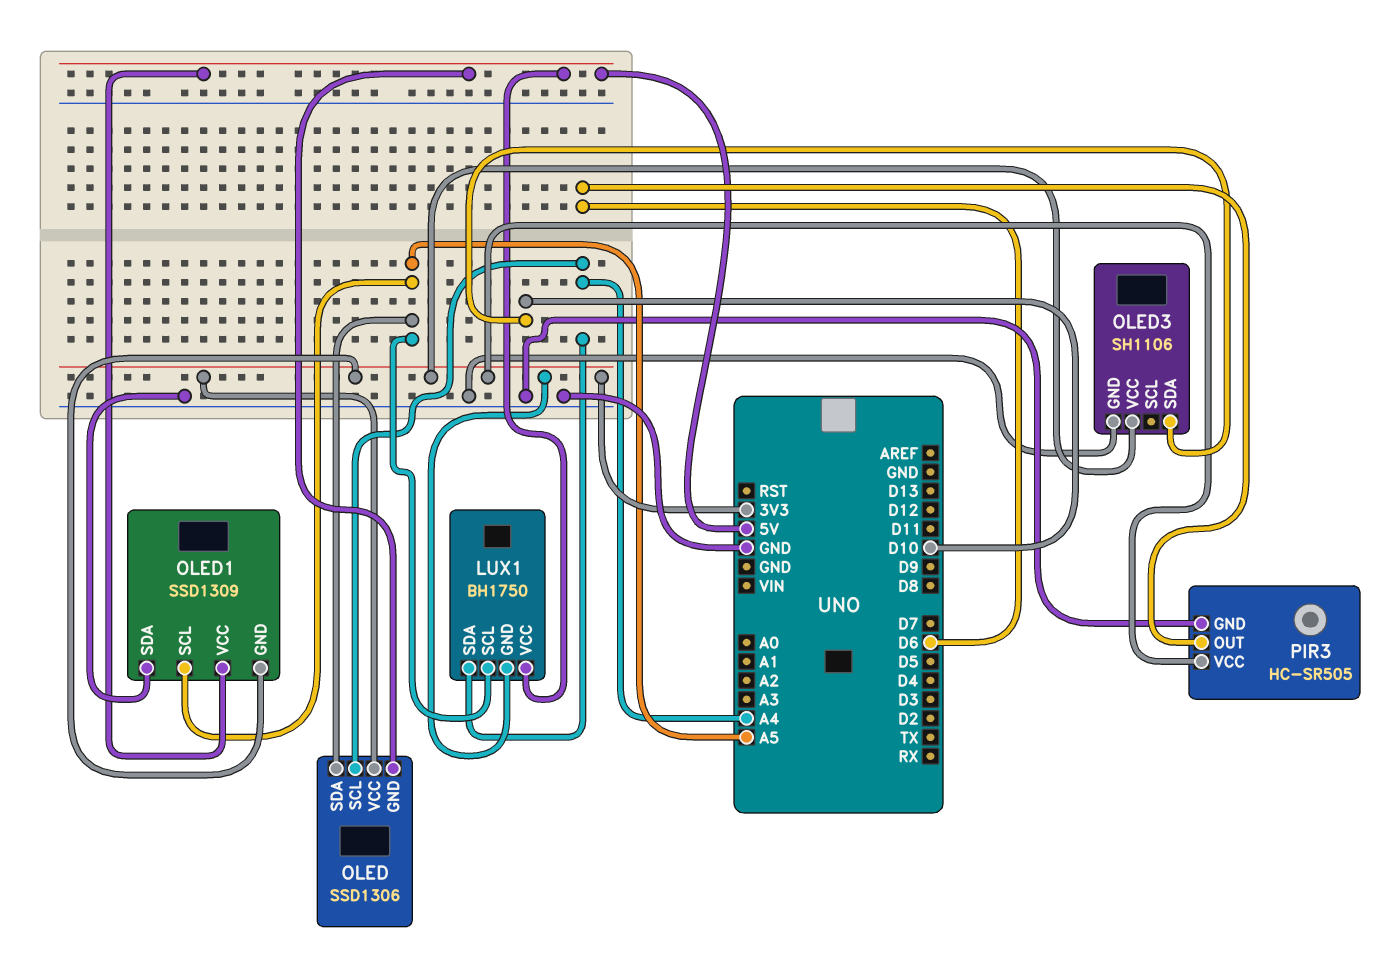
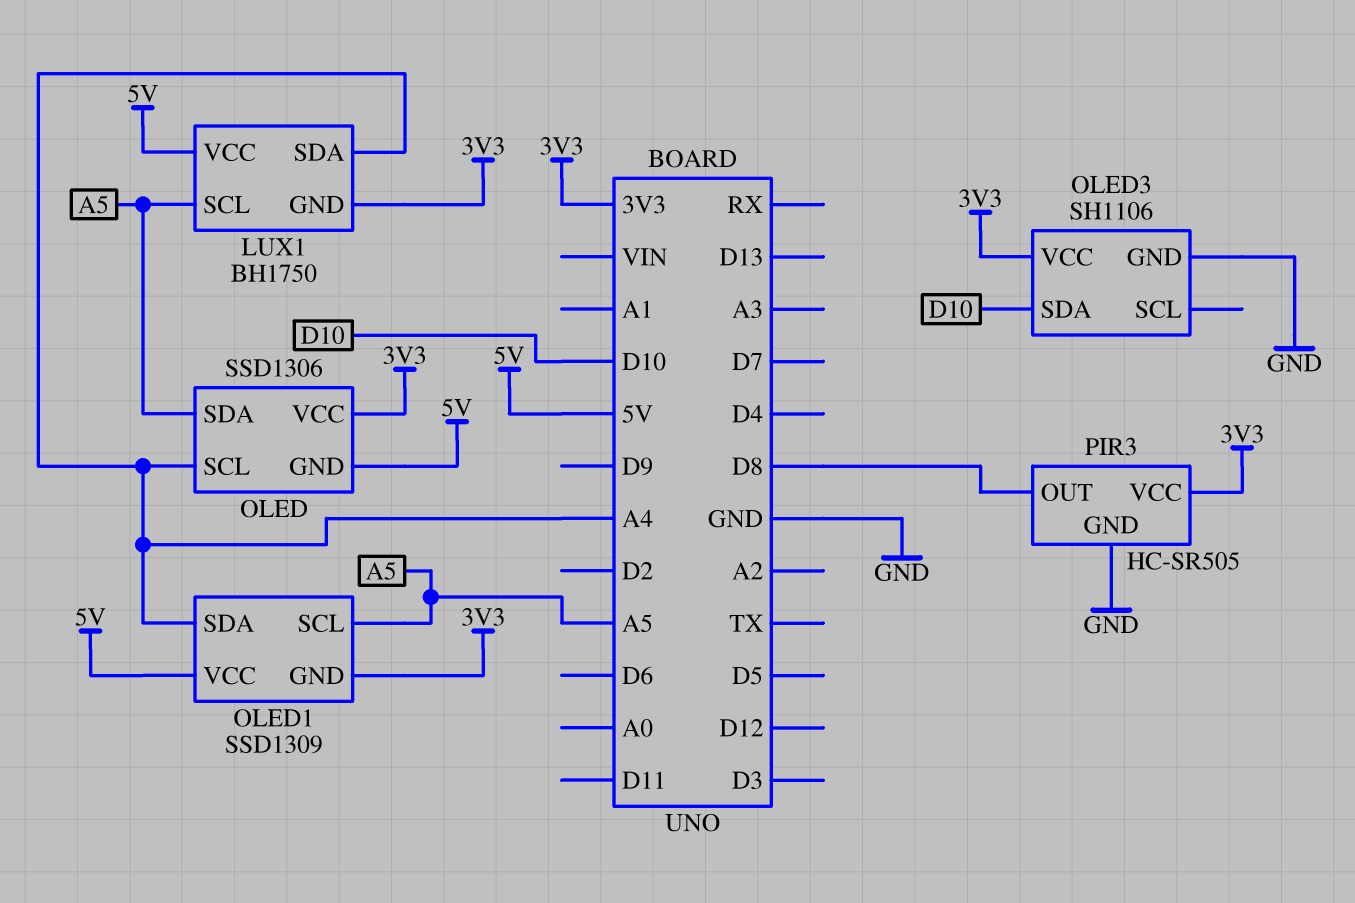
OLED1 pin SDA: GND -> A4
PIR3 pin OUT: D6 -> D8

